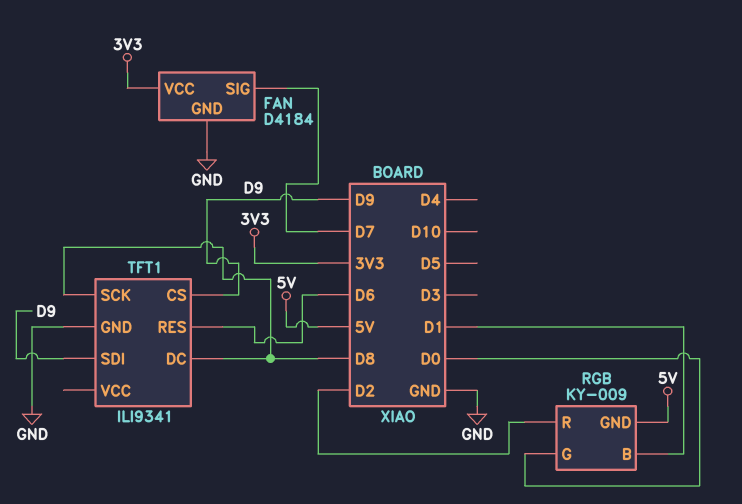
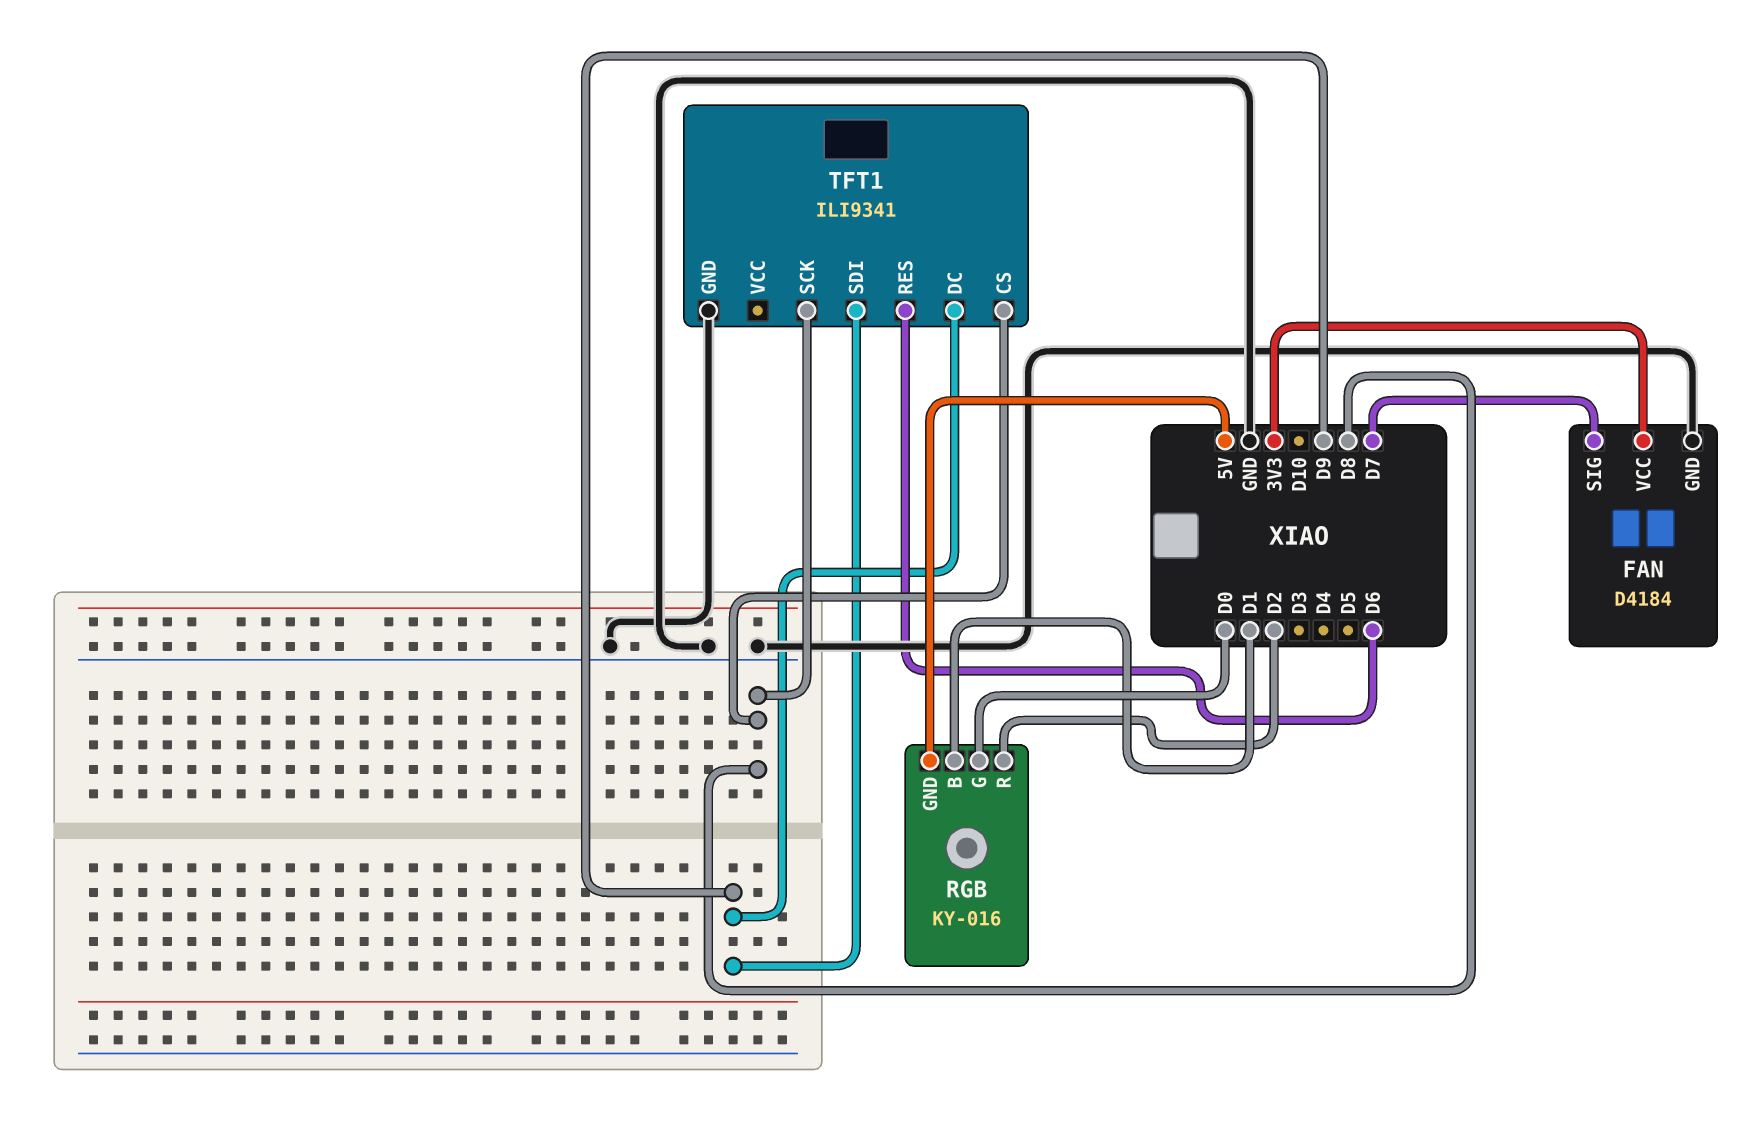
RGB: KY-009 -> KY-016
TFT1 pin CS: D9 -> D8
TFT1 pin DC: D8 -> D9

